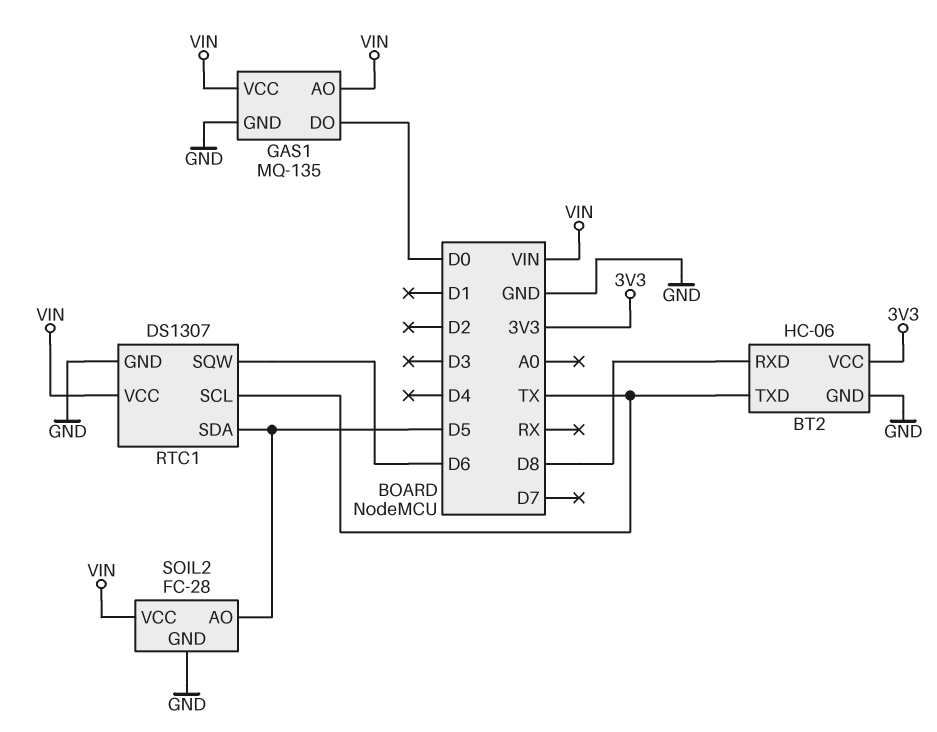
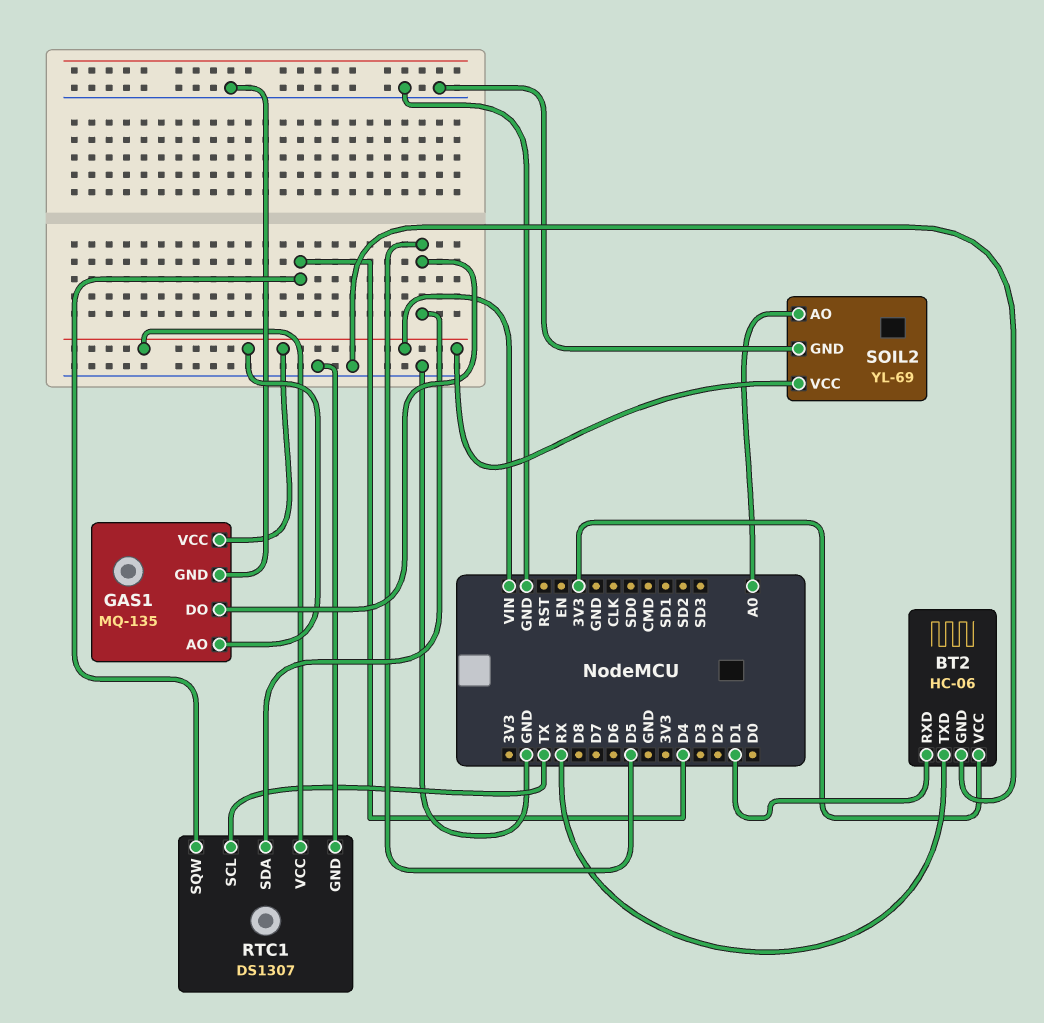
BT2 pin RXD: D8 -> D1
BT2 pin TXD: TX -> RX
GAS1 pin DO: D0 -> D5
RTC1 pin SQW: D6 -> D4
SOIL2: FC-28 -> YL-69
SOIL2 pin AO: D5 -> A0

